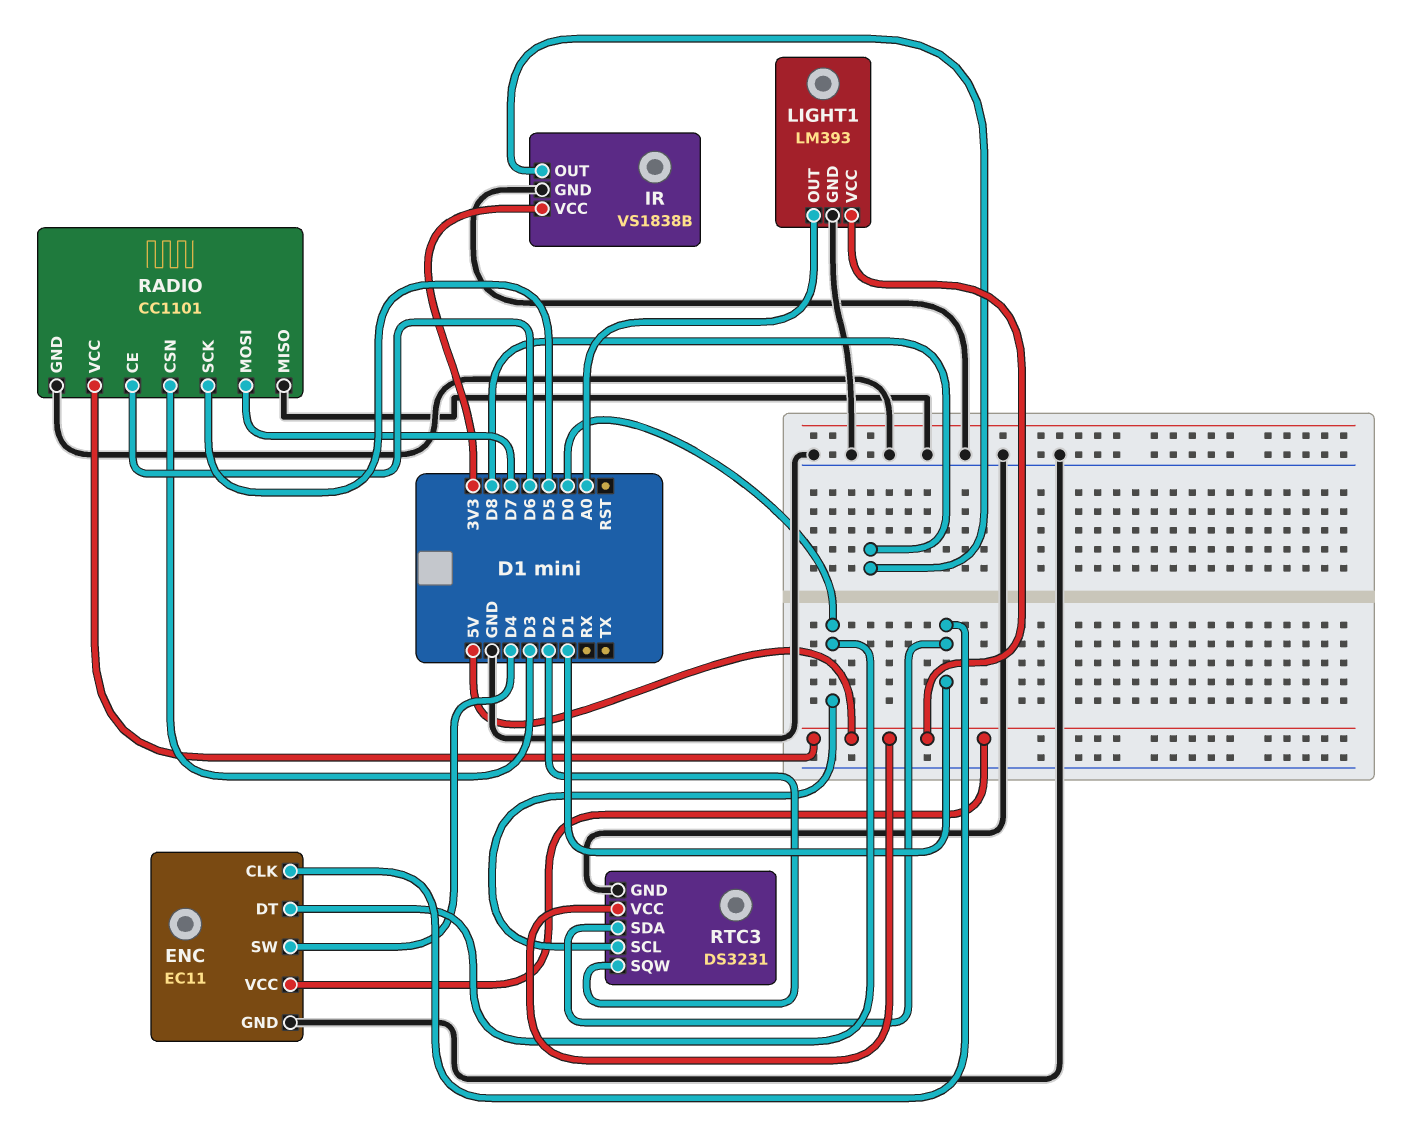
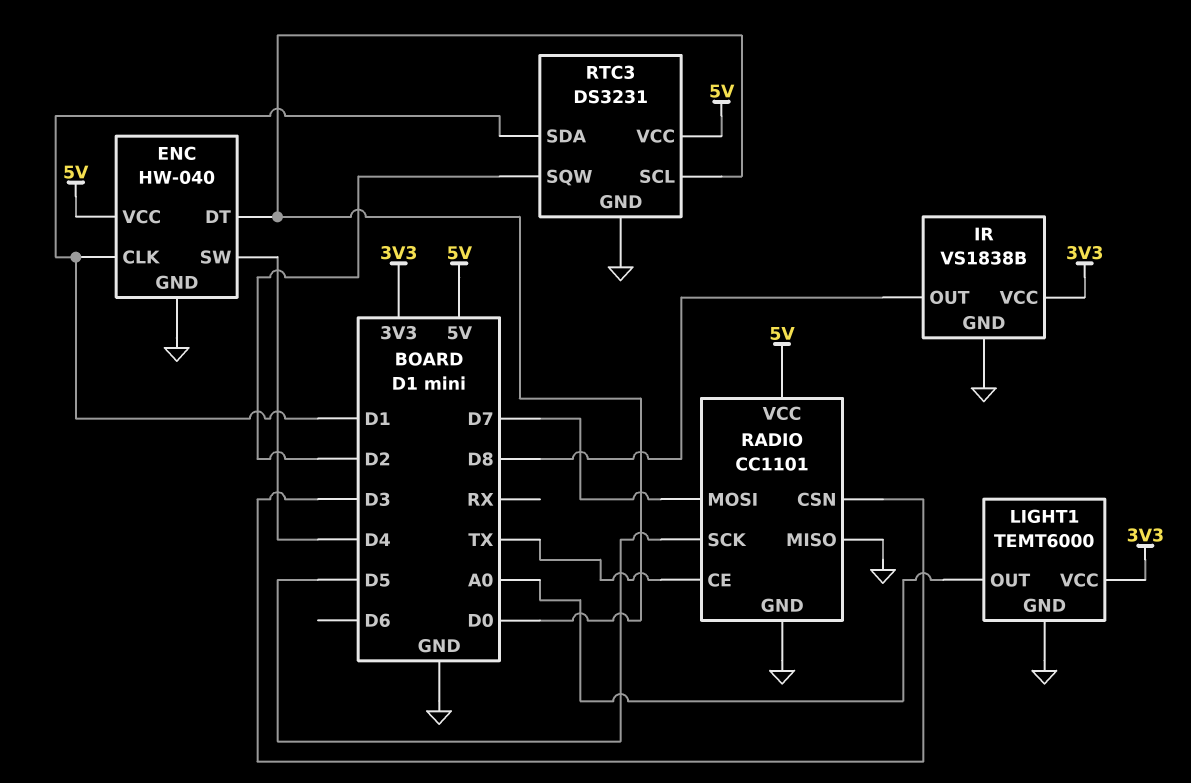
ENC: EC11 -> HW-040
LIGHT1: LM393 -> TEMT6000
LIGHT1 pin VCC: 5V -> 3V3
RADIO pin CE: D6 -> TX

